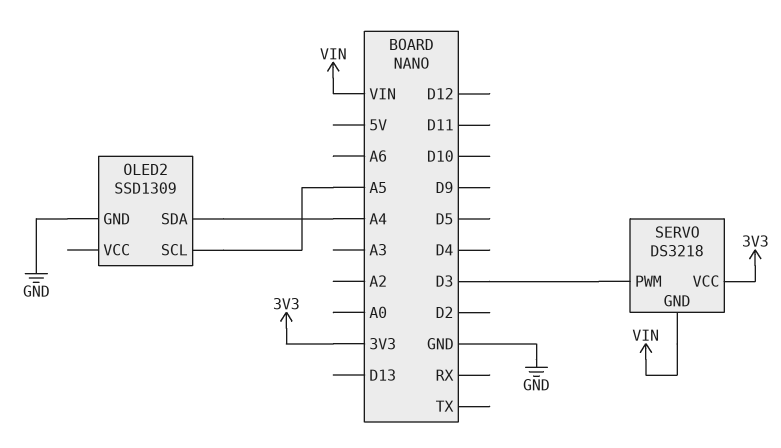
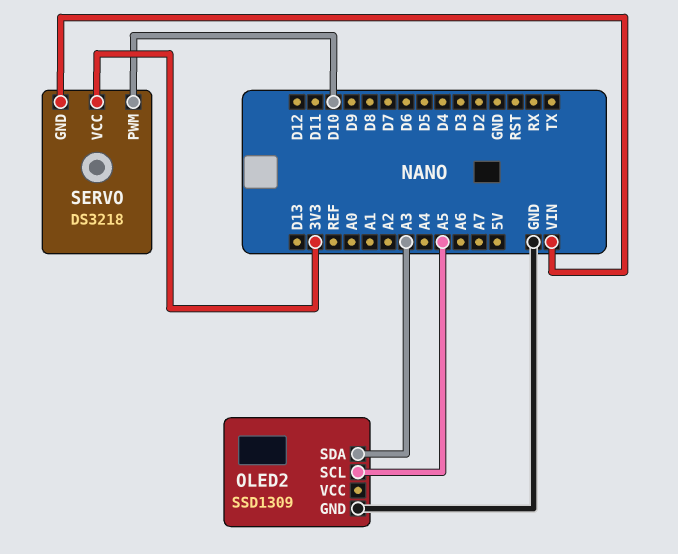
OLED2 pin SDA: A4 -> A3
SERVO pin PWM: D3 -> D10

